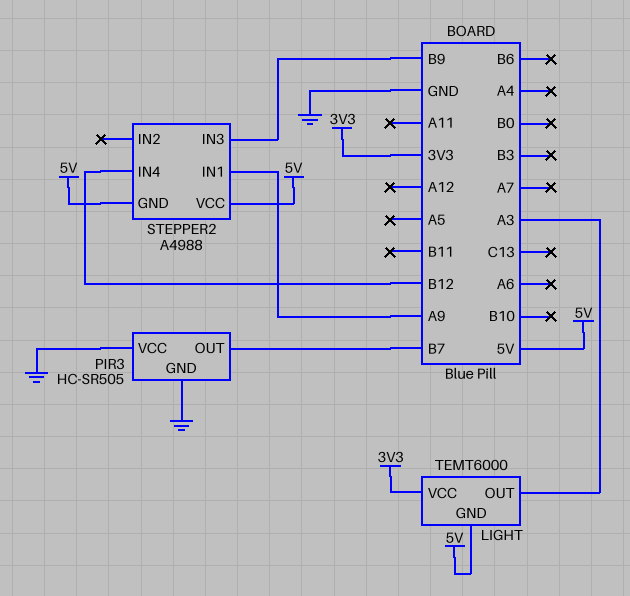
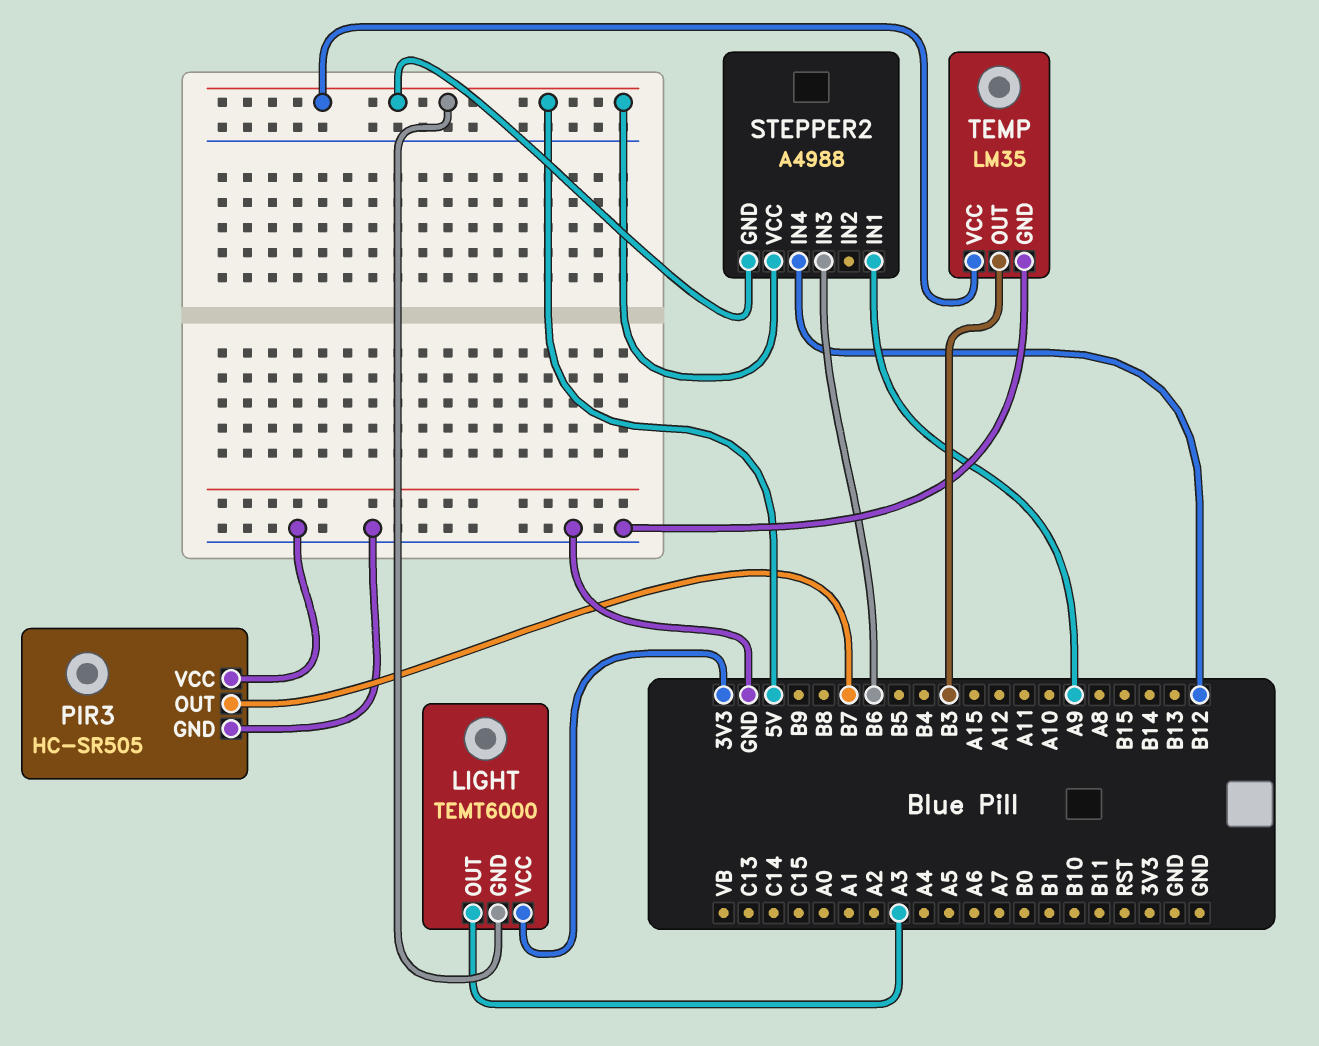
STEPPER2 pin IN3: B9 -> B6
TEMP: none -> LM35
TEMP pin GND: none -> GND
TEMP pin OUT: none -> B3
TEMP pin VCC: none -> 5V

